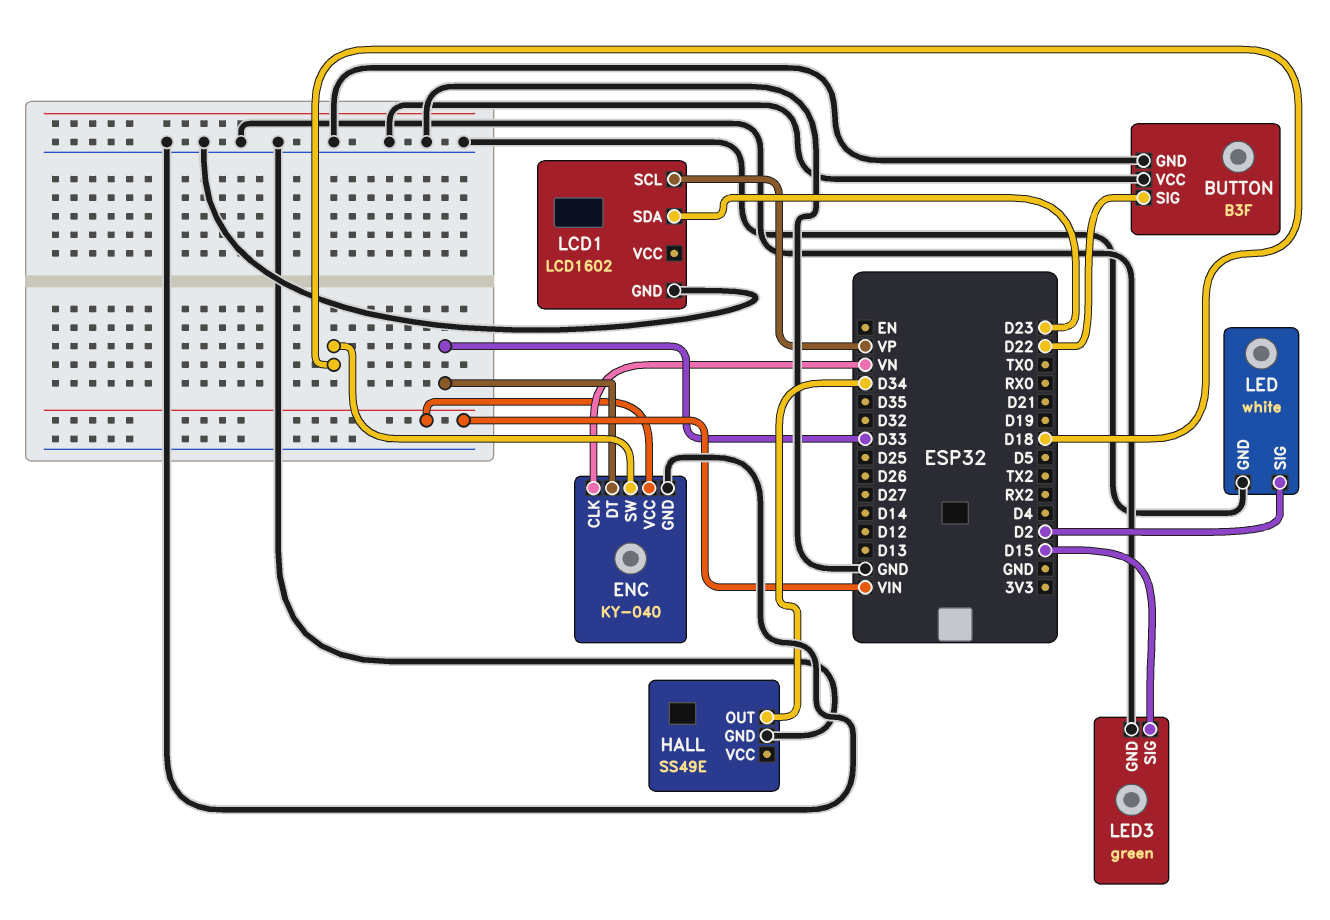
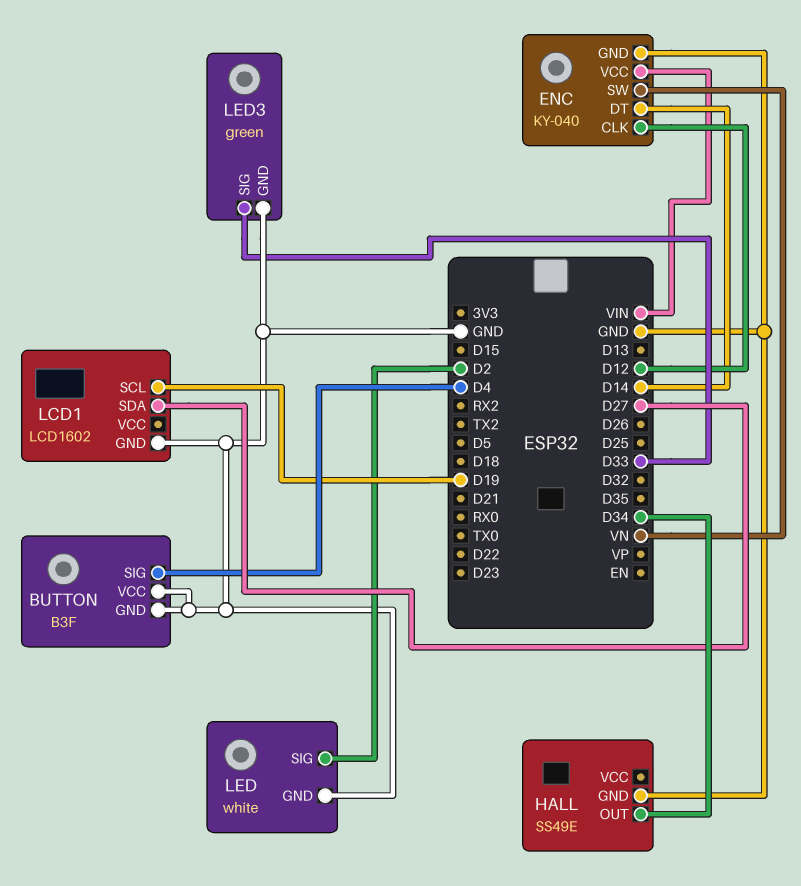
BUTTON pin SIG: D22 -> D4
ENC pin CLK: VN -> D12
ENC pin DT: D33 -> D14
ENC pin SW: D18 -> VN
LCD1 pin SCL: VP -> D19
LCD1 pin SDA: D23 -> D27
LED3 pin SIG: D15 -> D33

